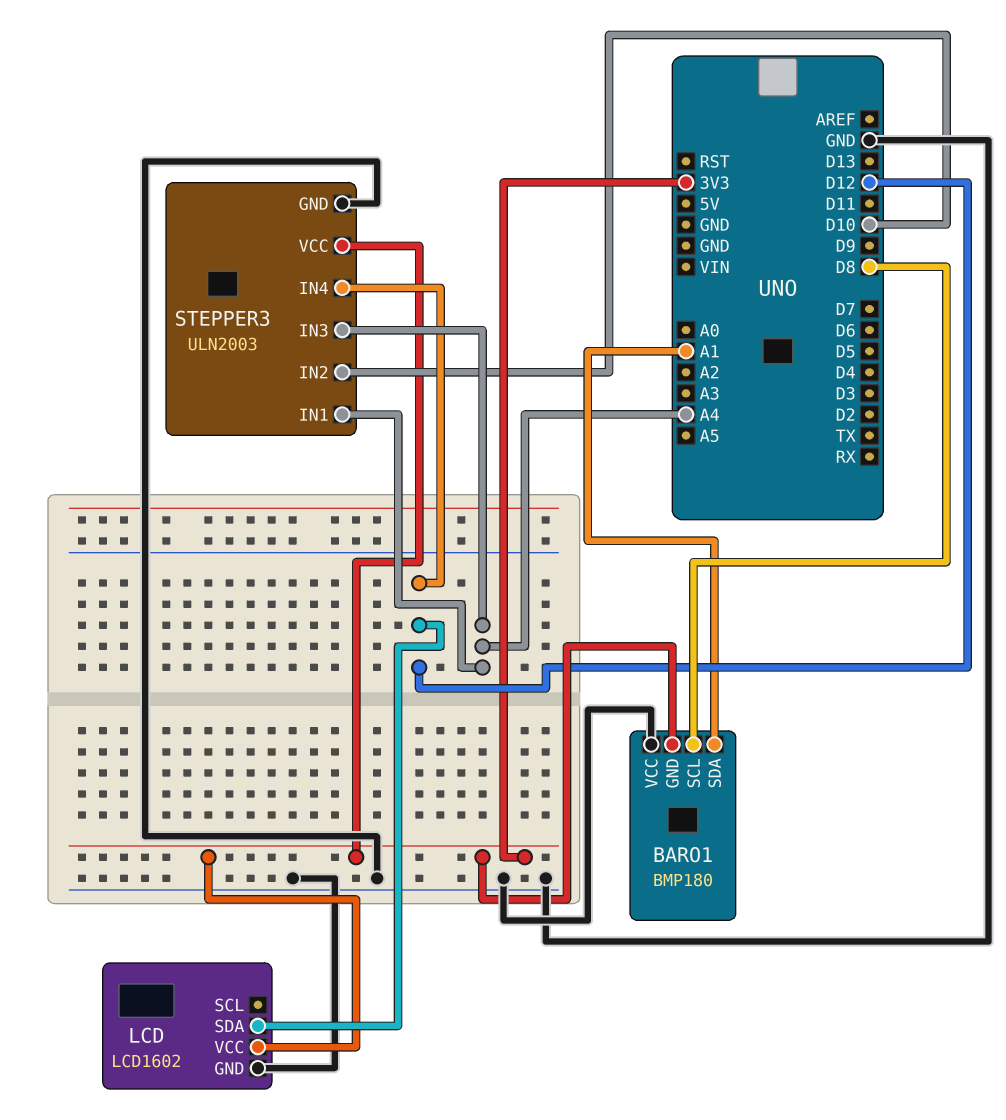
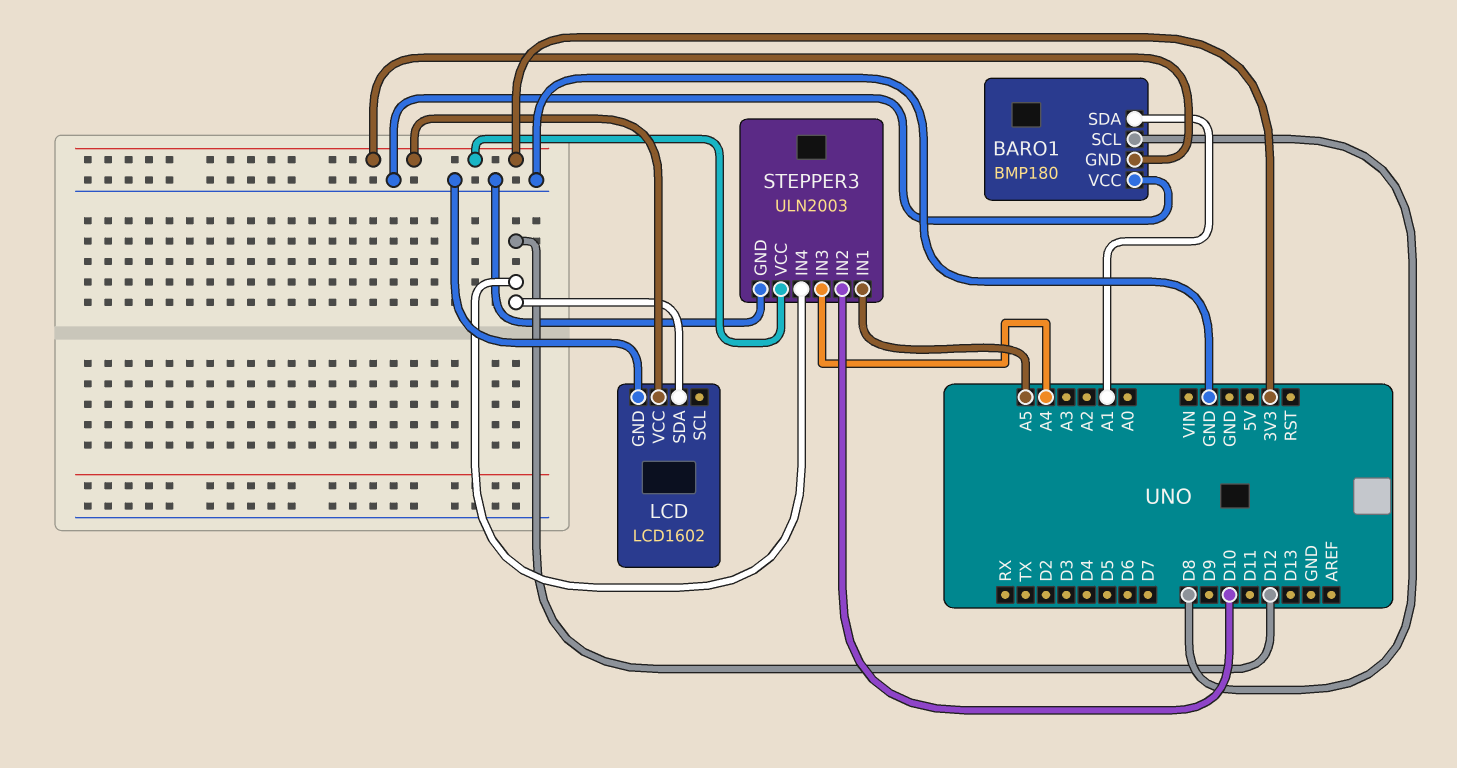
STEPPER3 pin IN1: A4 -> A5

